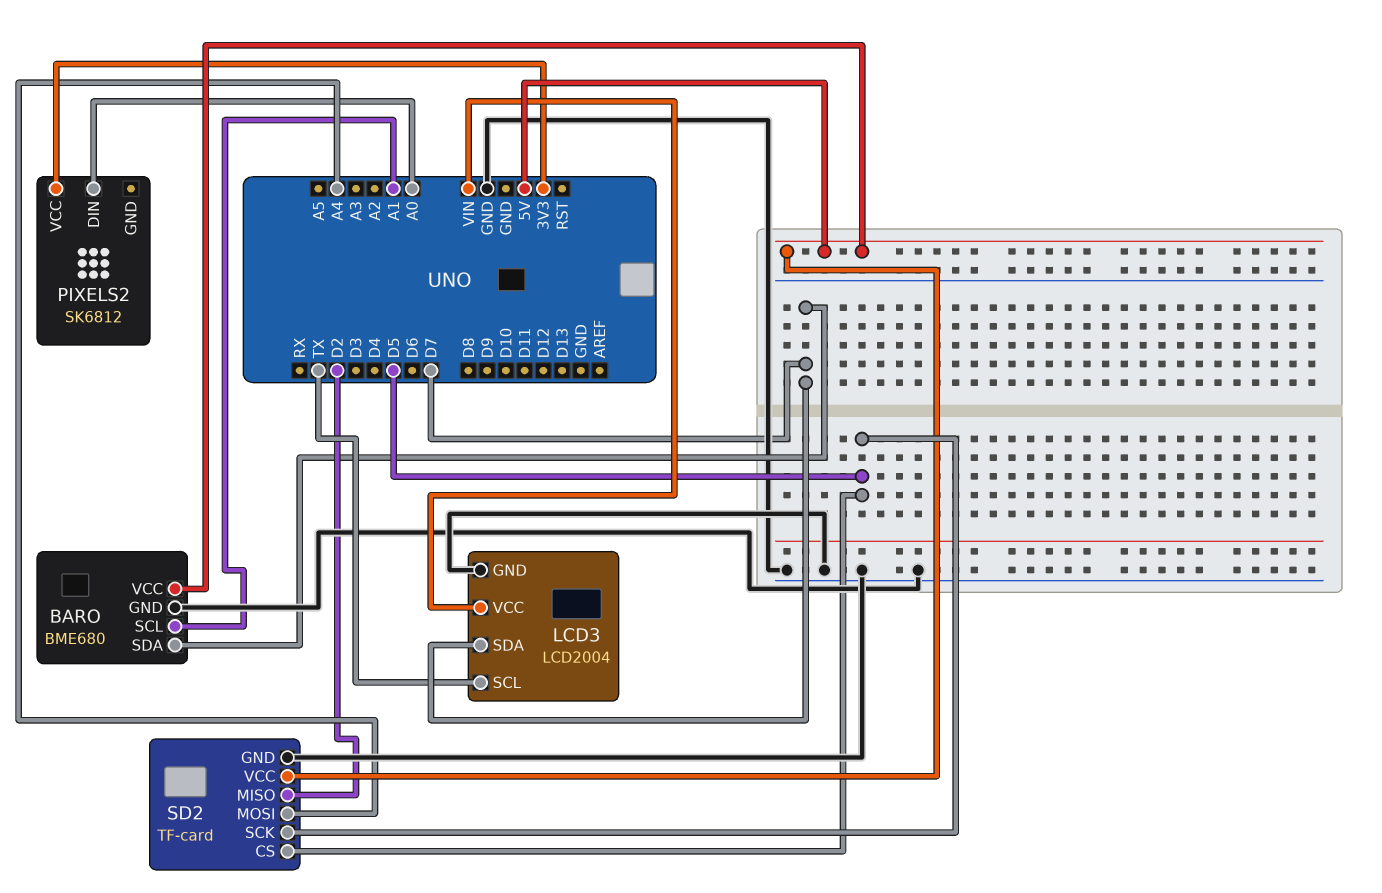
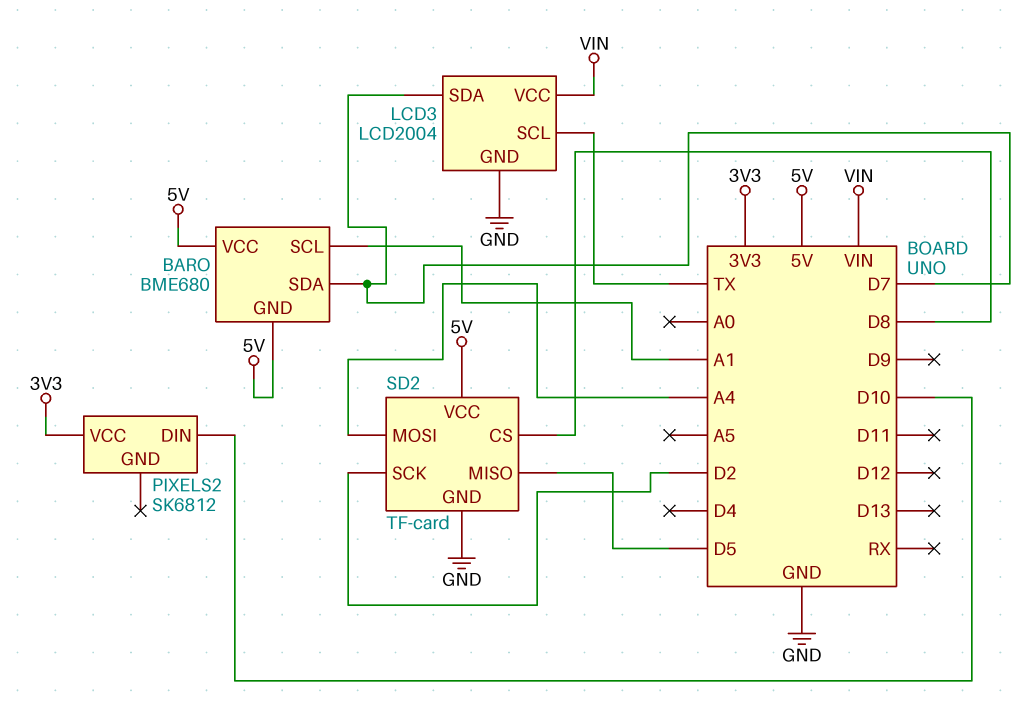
BARO pin GND: GND -> 5V
PIXELS2 pin DIN: A0 -> D10
SD2 pin CS: D5 -> D8
SD2 pin MISO: D2 -> D5
SD2 pin SCK: D5 -> D2

